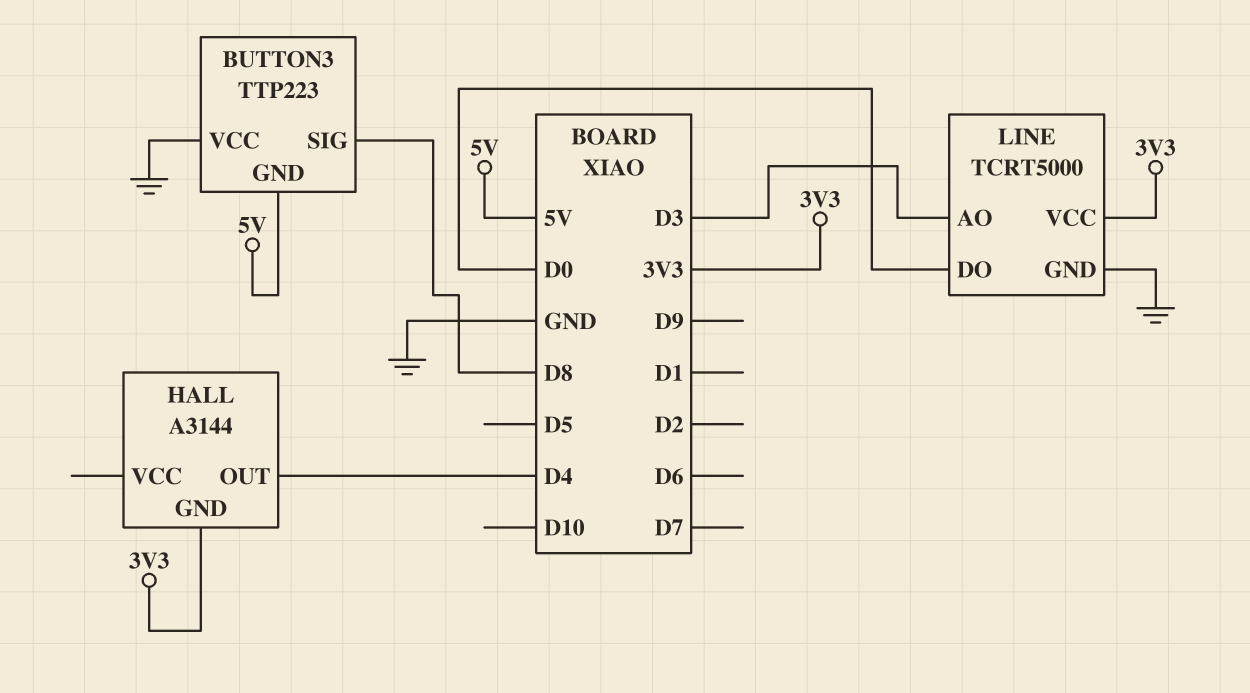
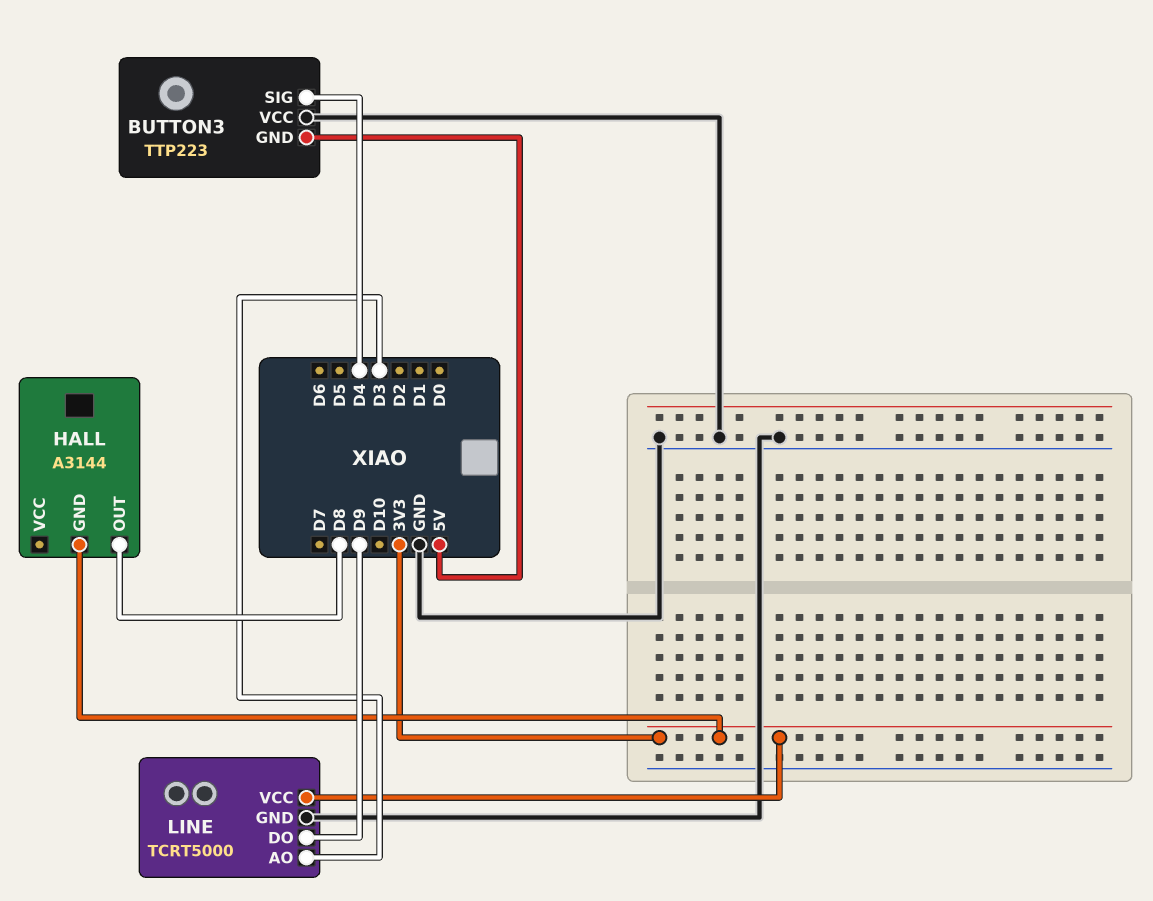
BUTTON3 pin SIG: D8 -> D4
HALL pin OUT: D4 -> D8
LINE pin DO: D0 -> D9

